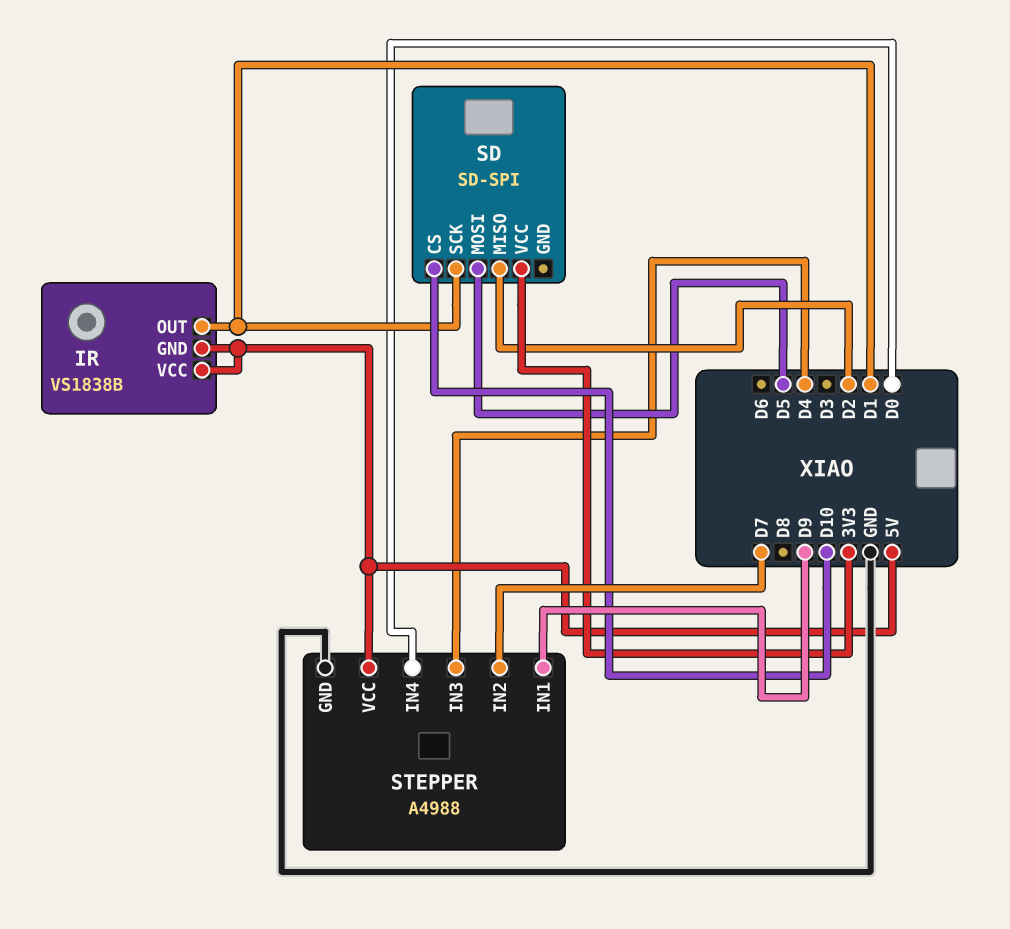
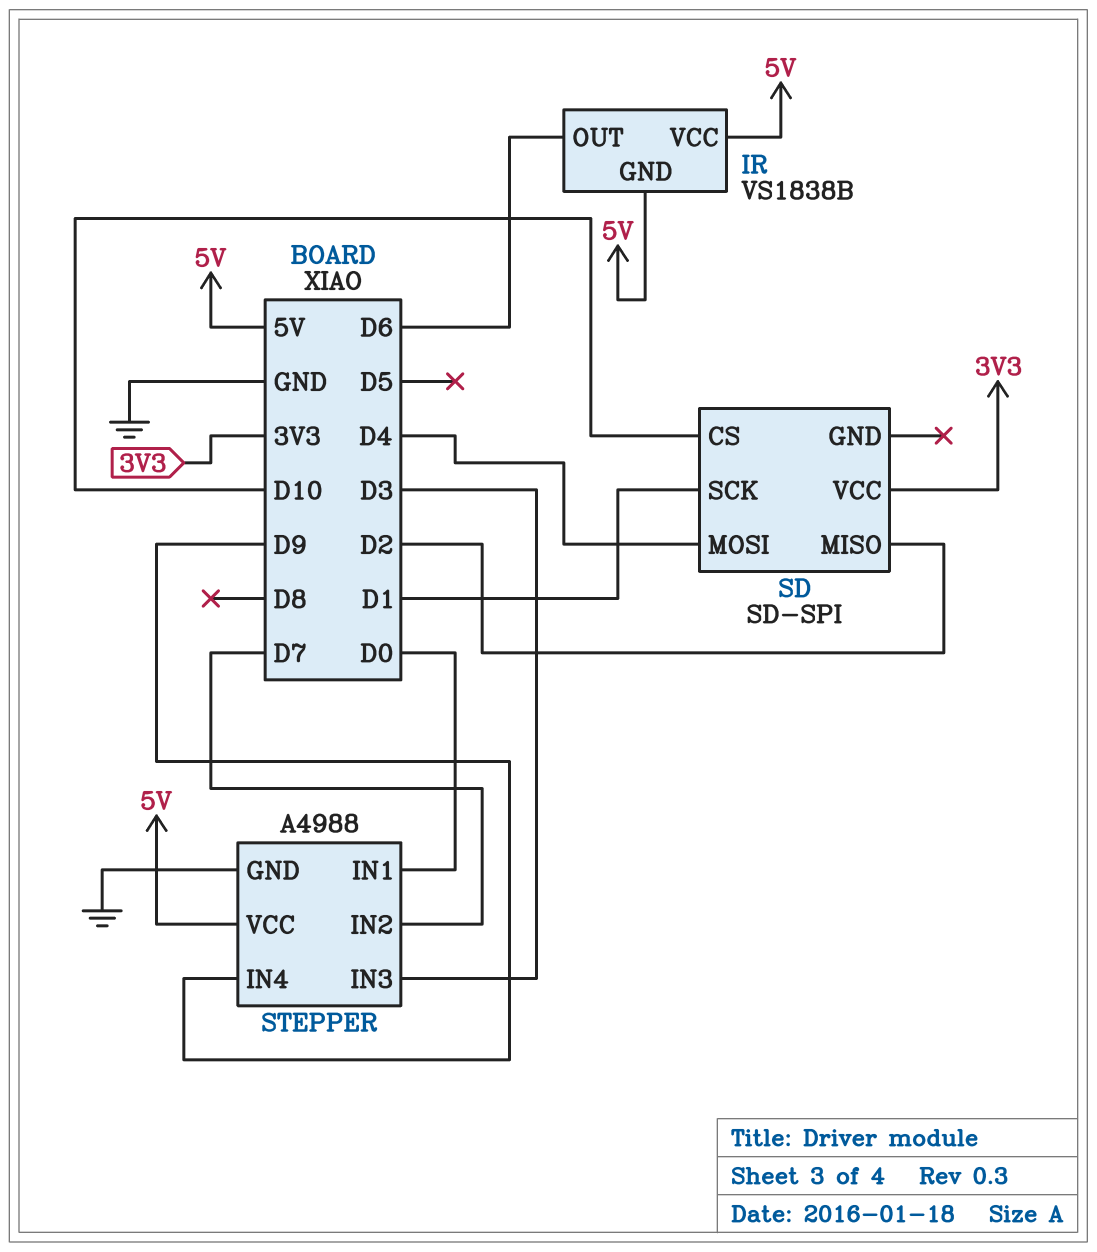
IR pin OUT: D1 -> D6
SD pin MOSI: D5 -> D4
STEPPER pin IN1: D9 -> D0
STEPPER pin IN3: D4 -> D3
STEPPER pin IN4: D0 -> D9

